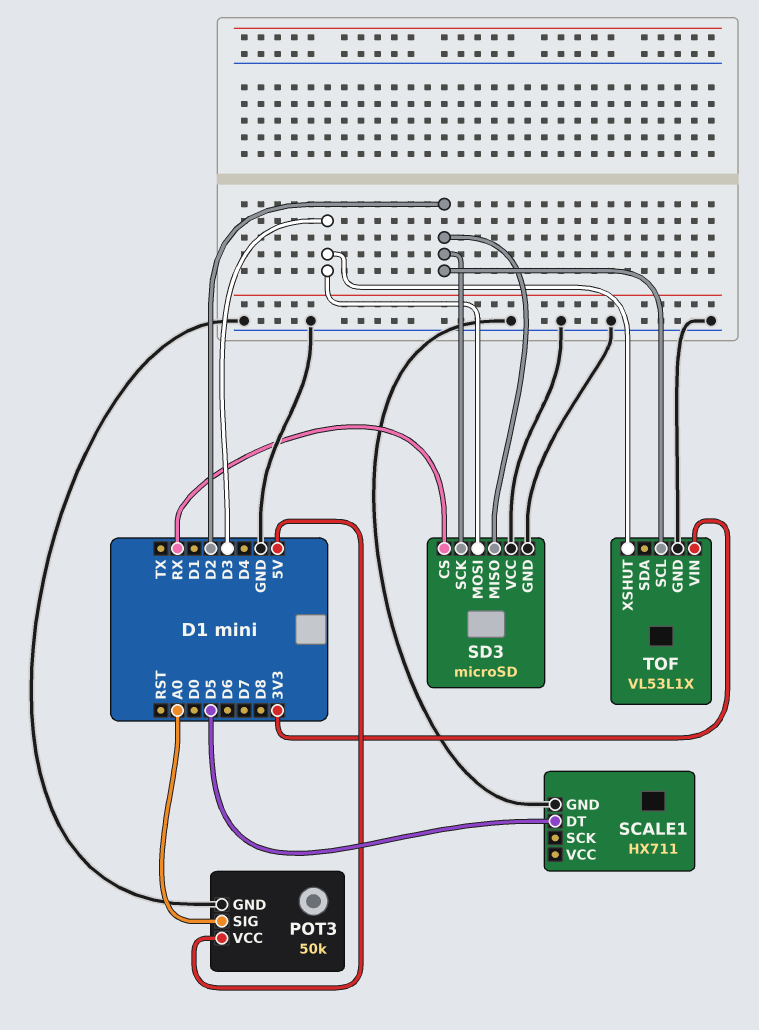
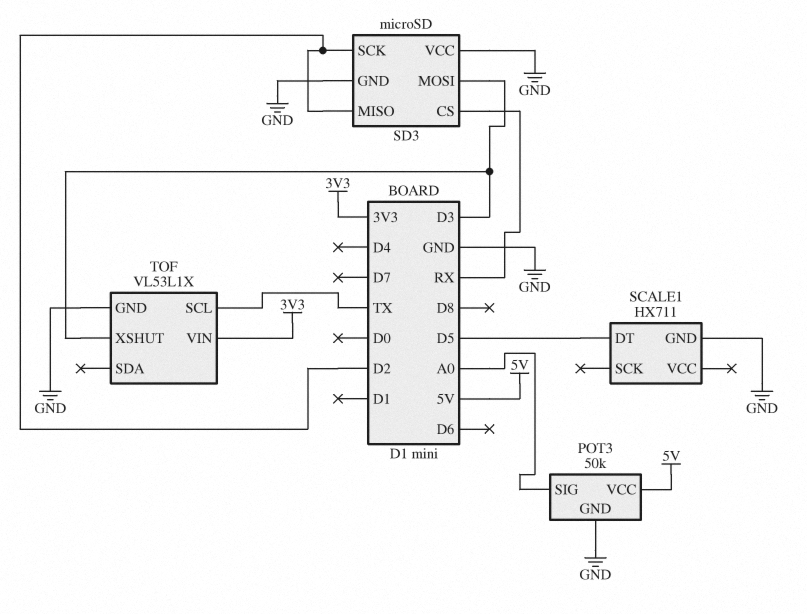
TOF pin SCL: D2 -> TX

